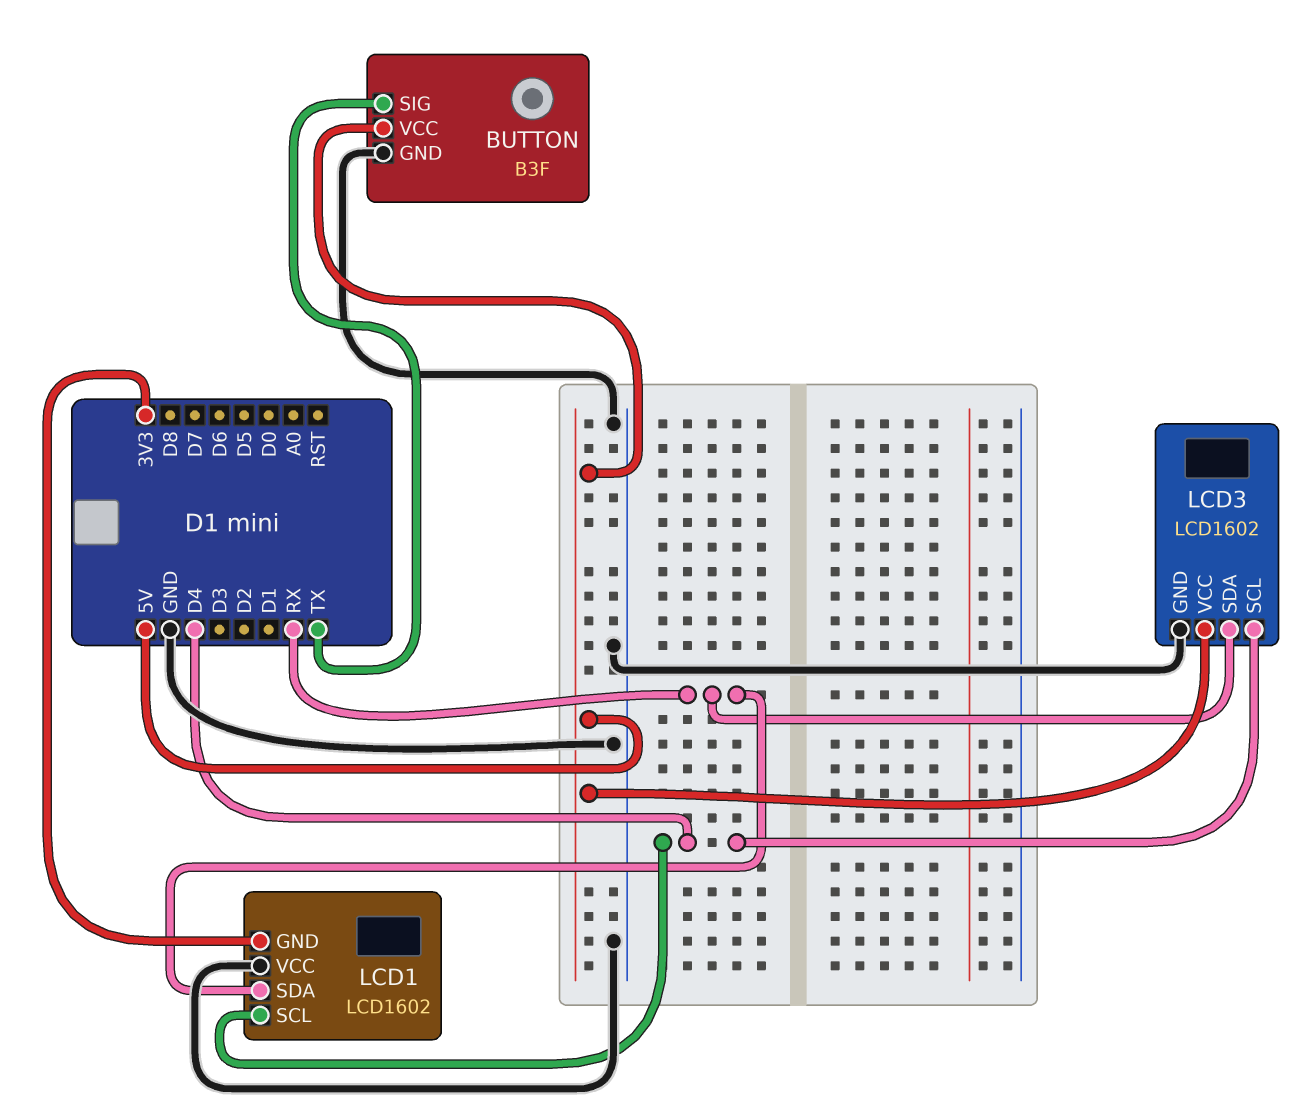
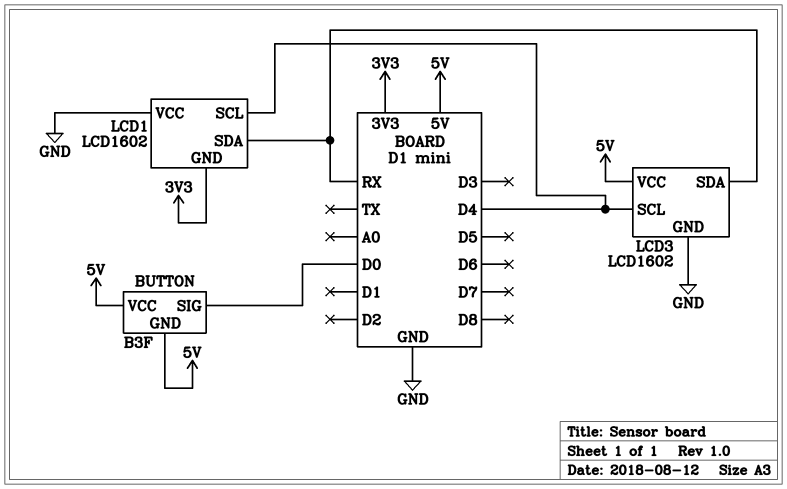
BUTTON pin GND: GND -> 5V
BUTTON pin SIG: TX -> D0

